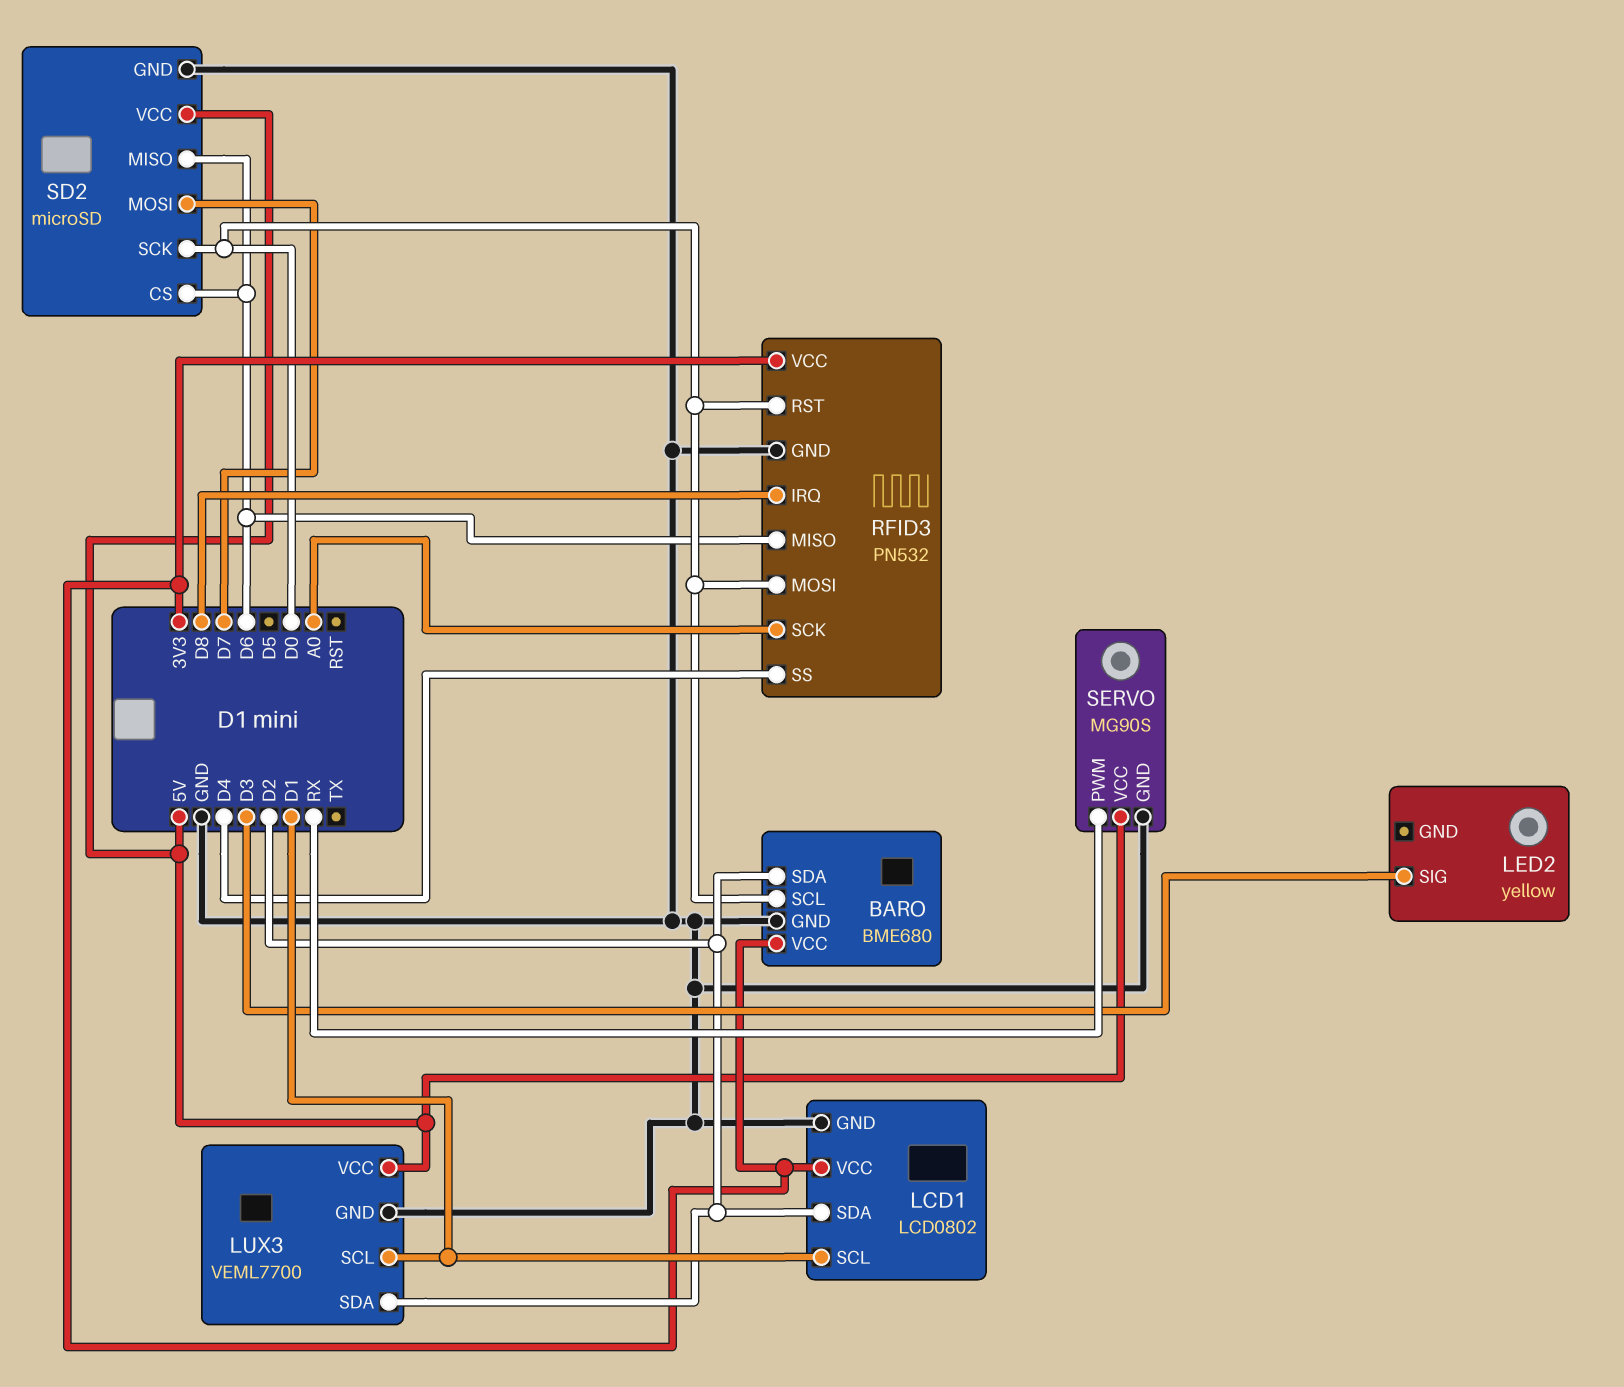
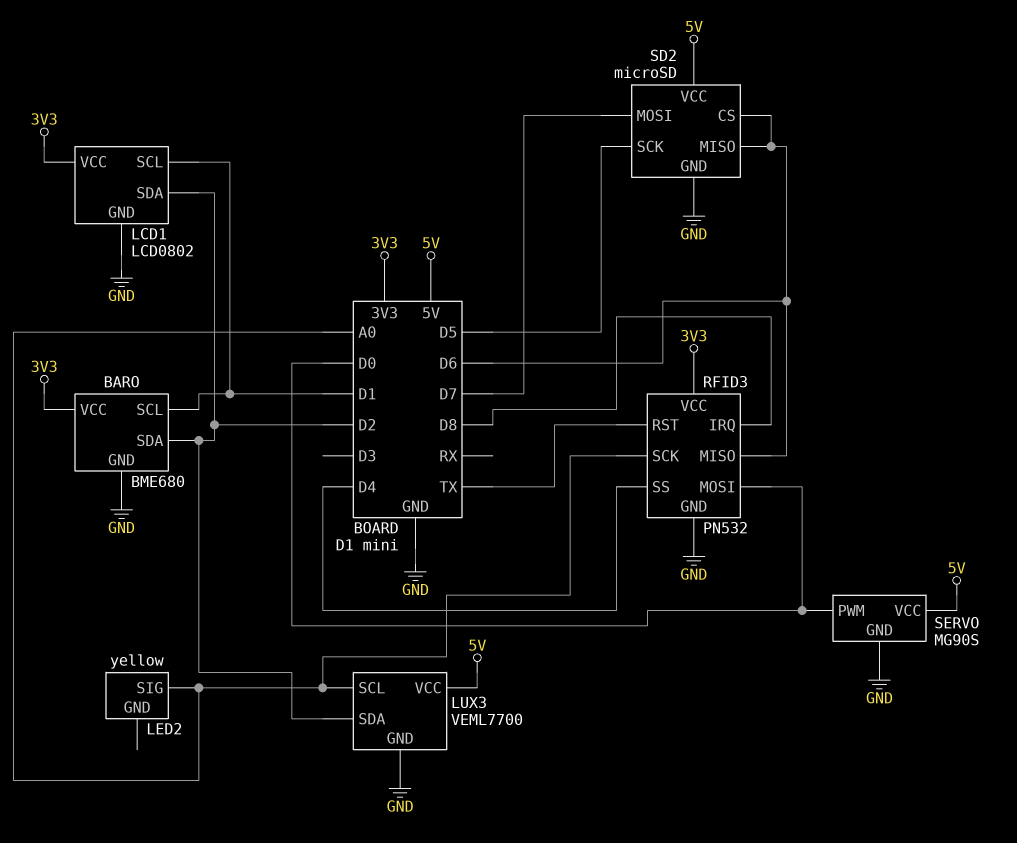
BARO pin SCL: D0 -> D1
LED2 pin SIG: D3 -> A0
LUX3 pin SCL: D1 -> A0
RFID3 pin RST: D0 -> TX
SD2 pin SCK: D0 -> D5
SERVO pin PWM: RX -> D0

